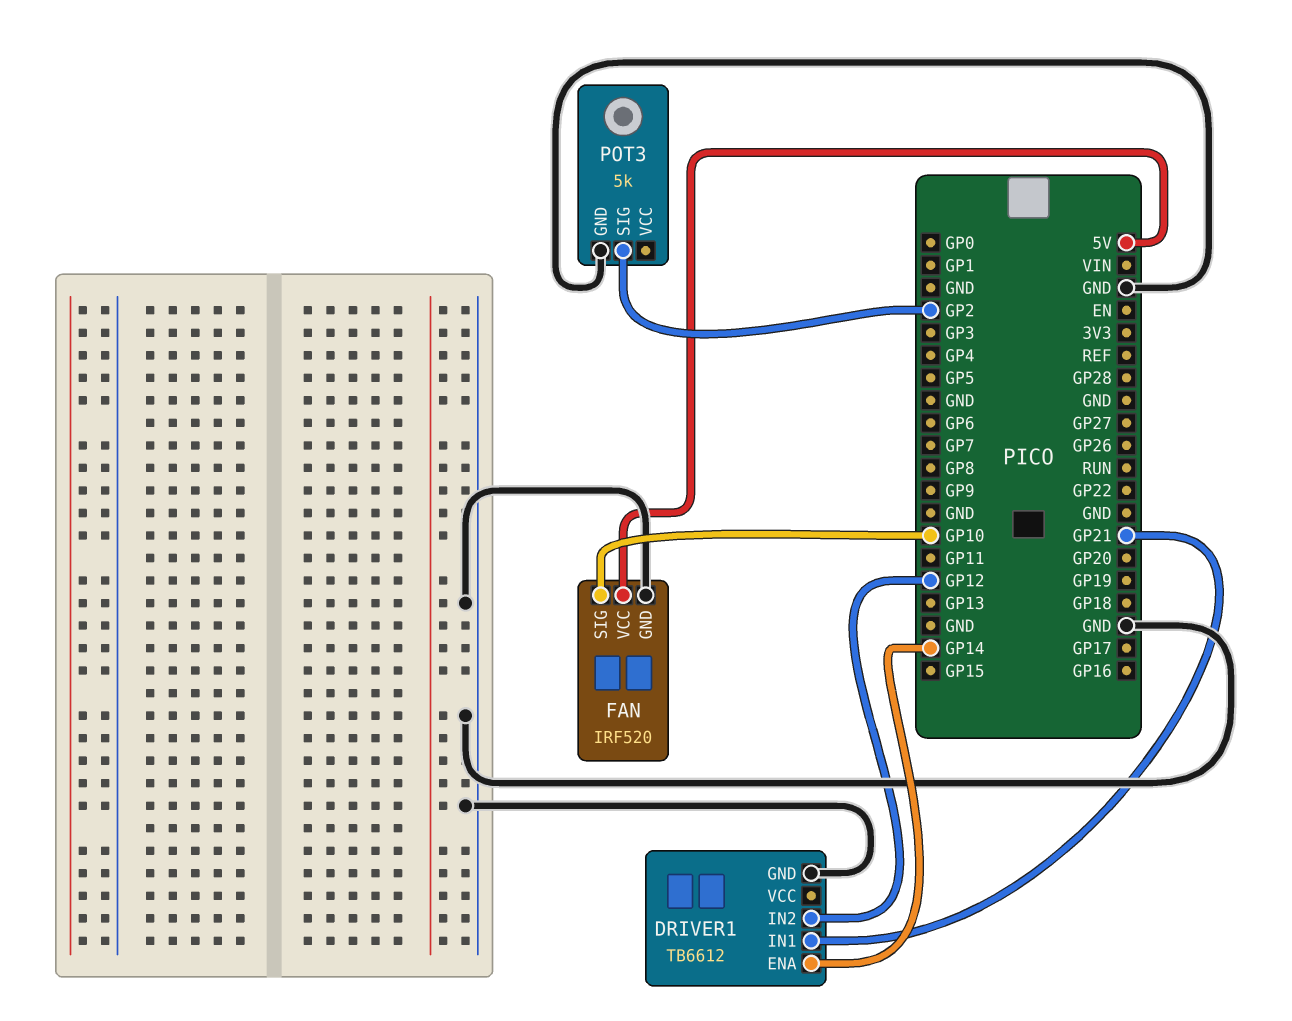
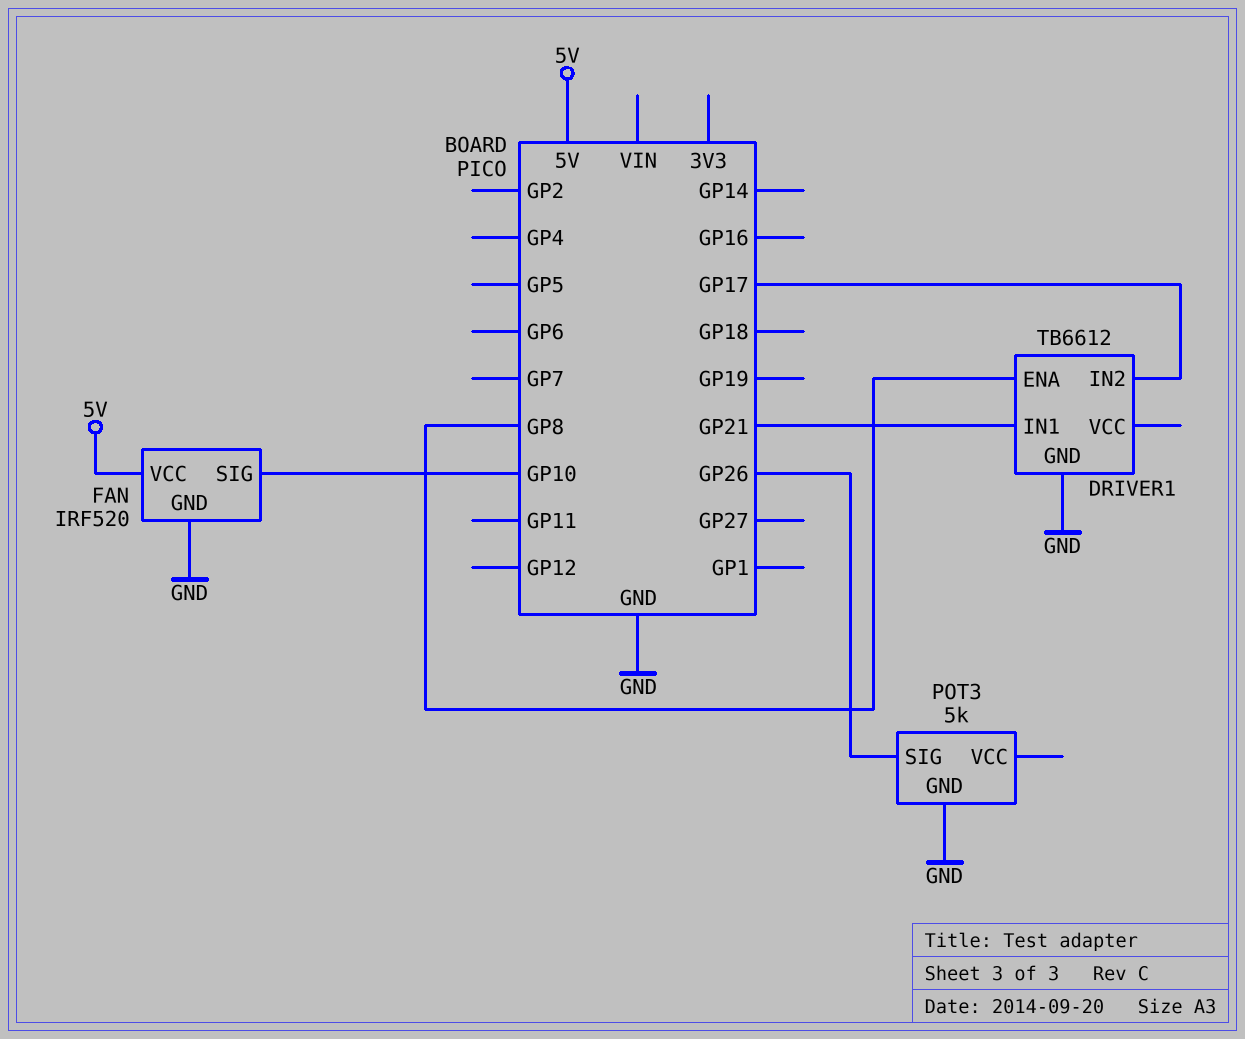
DRIVER1 pin ENA: GP14 -> GP8
DRIVER1 pin IN2: GP12 -> GP17
POT3 pin SIG: GP2 -> GP26

